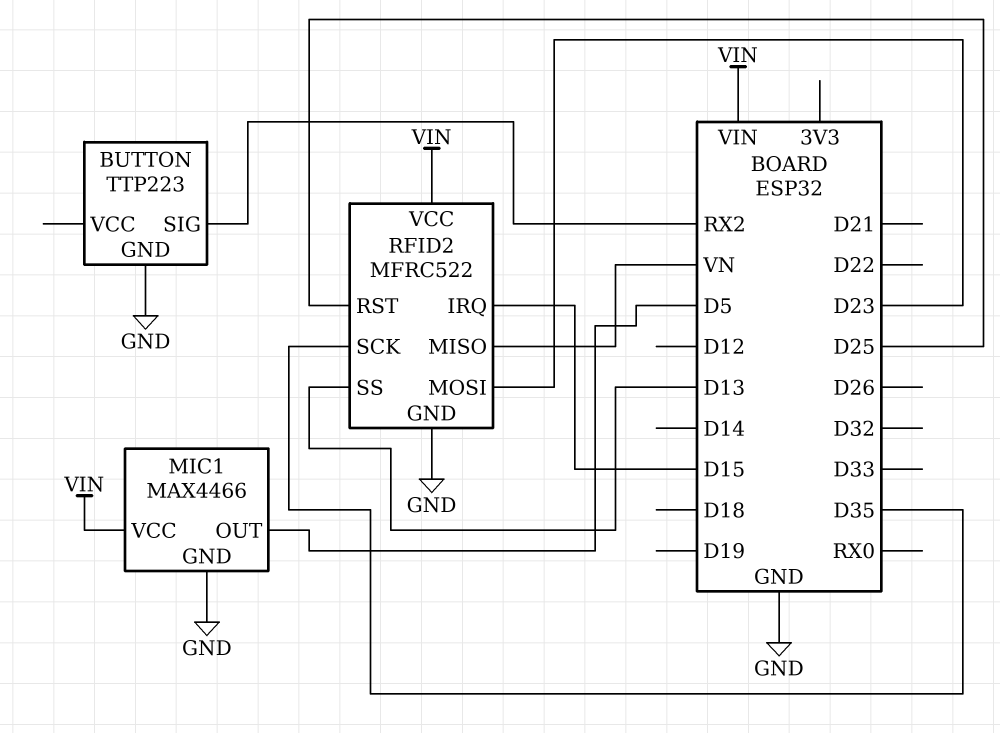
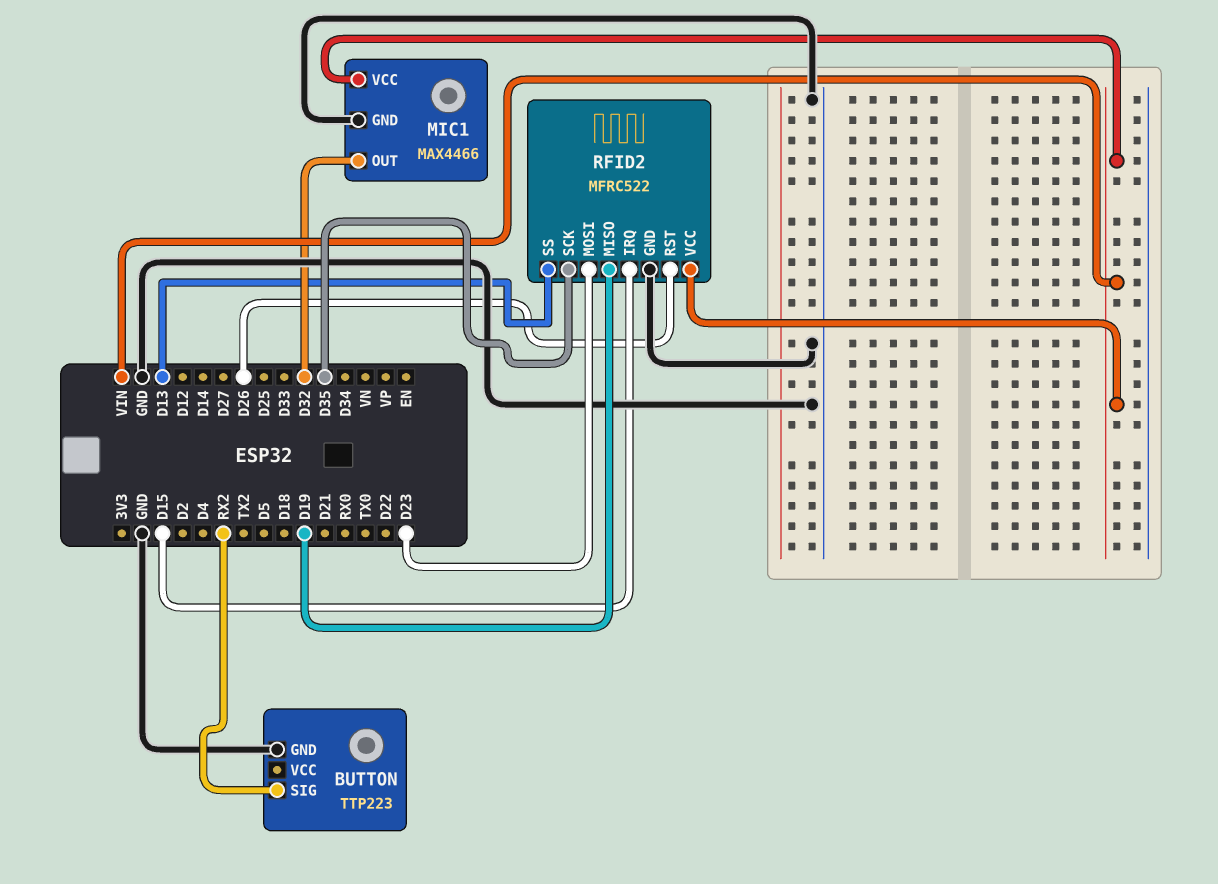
MIC1 pin OUT: D5 -> D32
RFID2 pin MISO: VN -> D19
RFID2 pin RST: D25 -> D26

